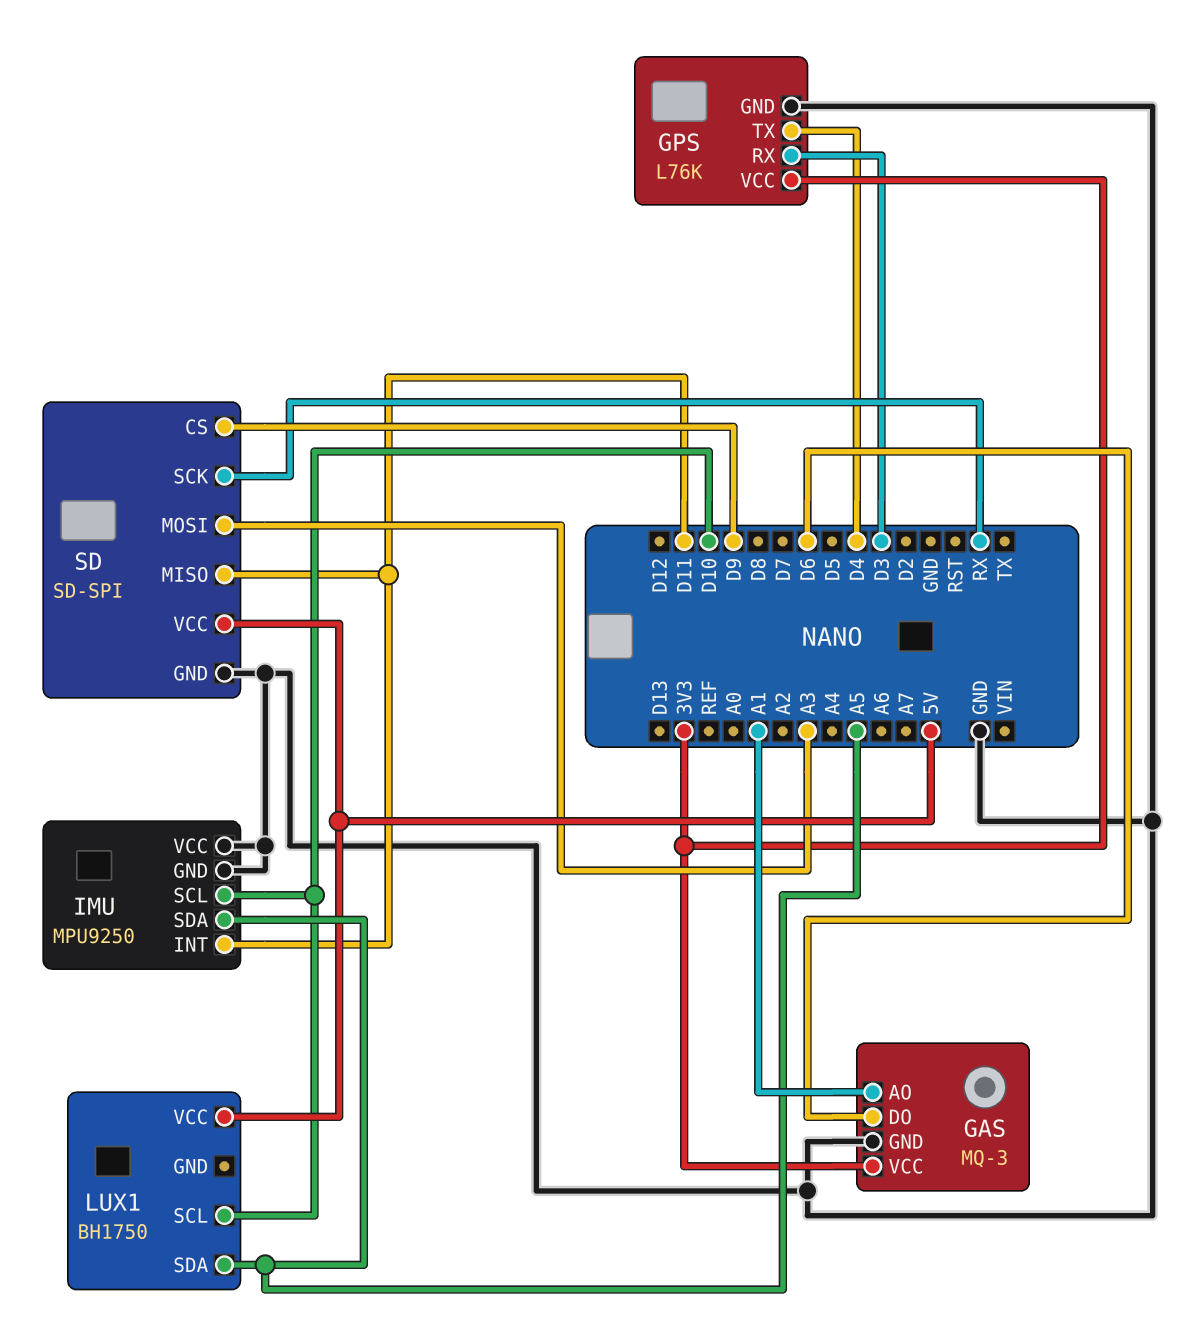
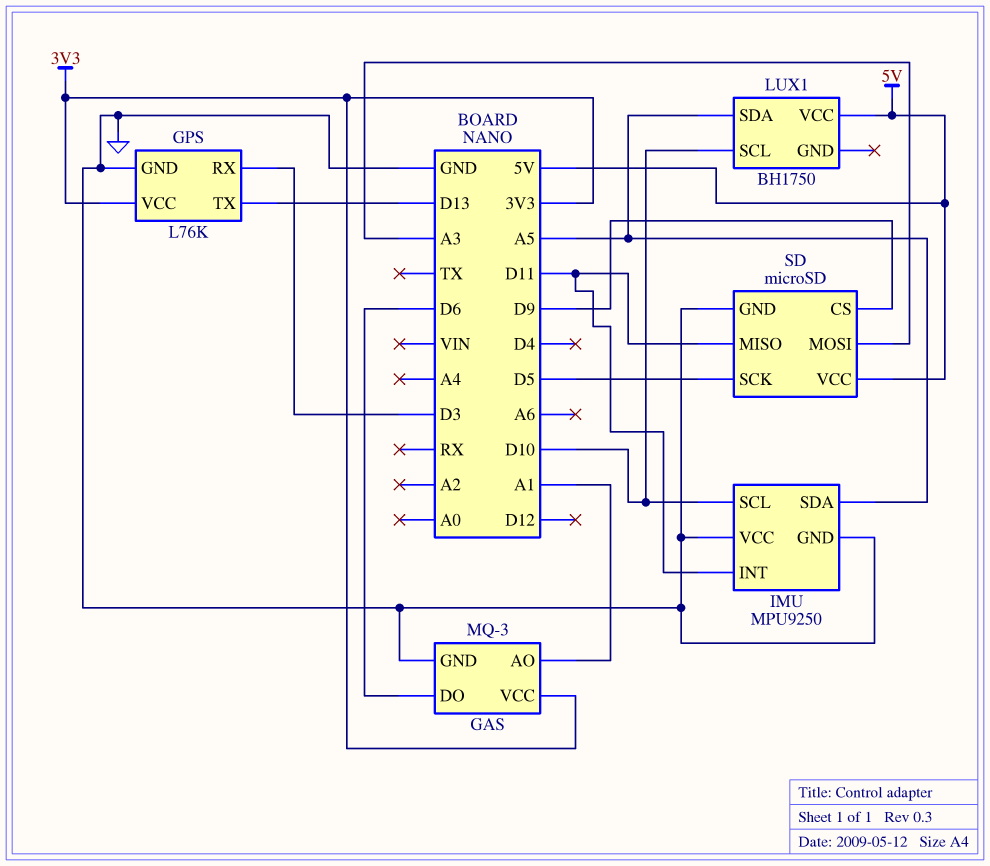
GPS pin TX: D4 -> D13
SD: SD-SPI -> microSD
SD pin SCK: RX -> D5

